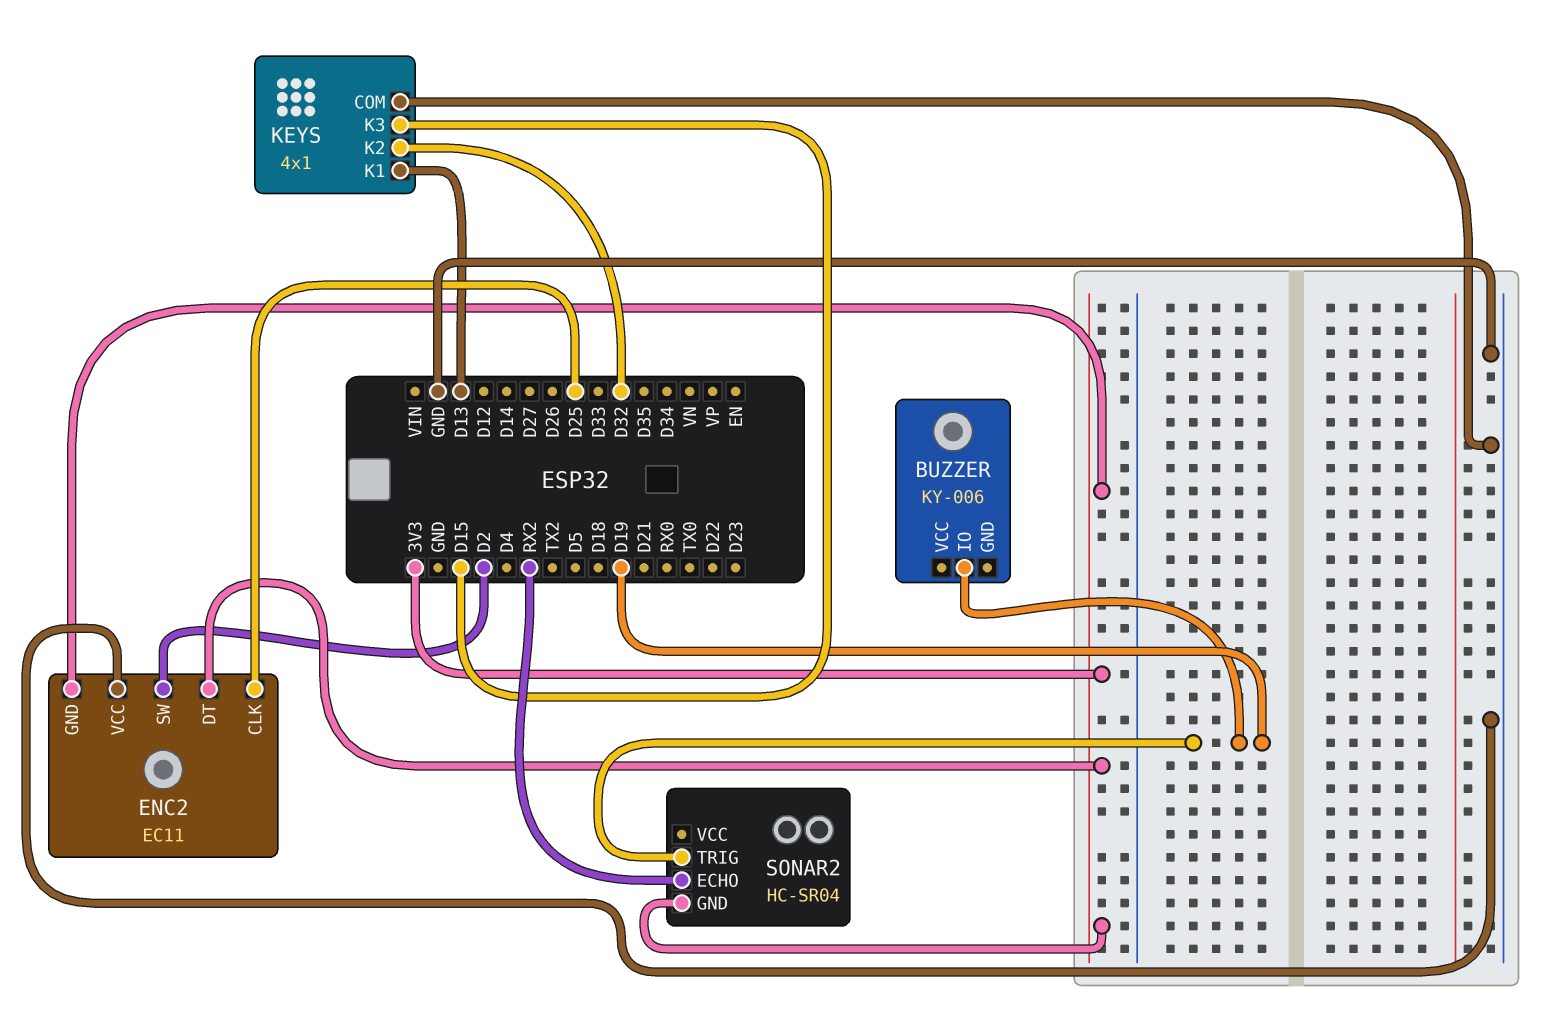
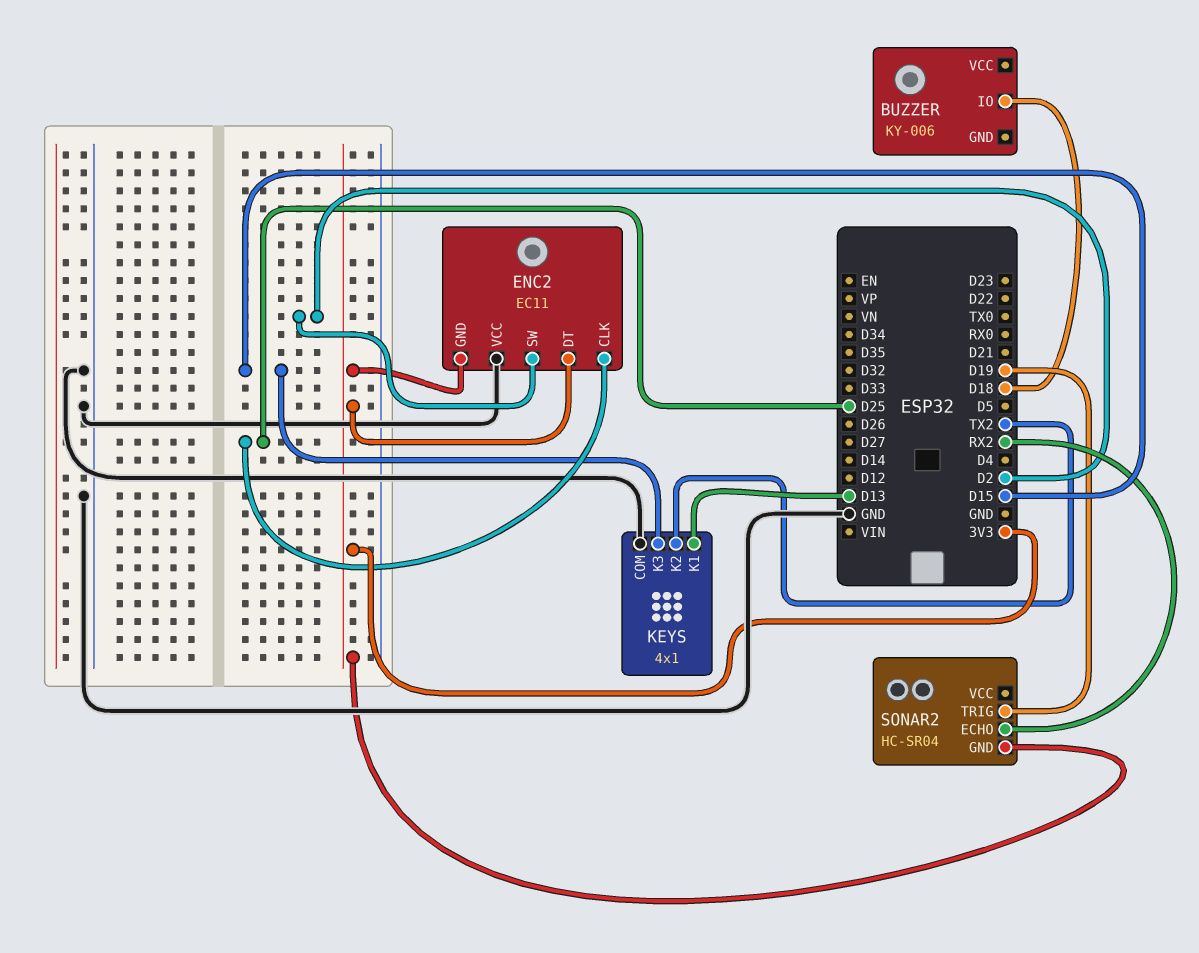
BUZZER pin IO: D19 -> D18
KEYS pin K2: D32 -> TX2

